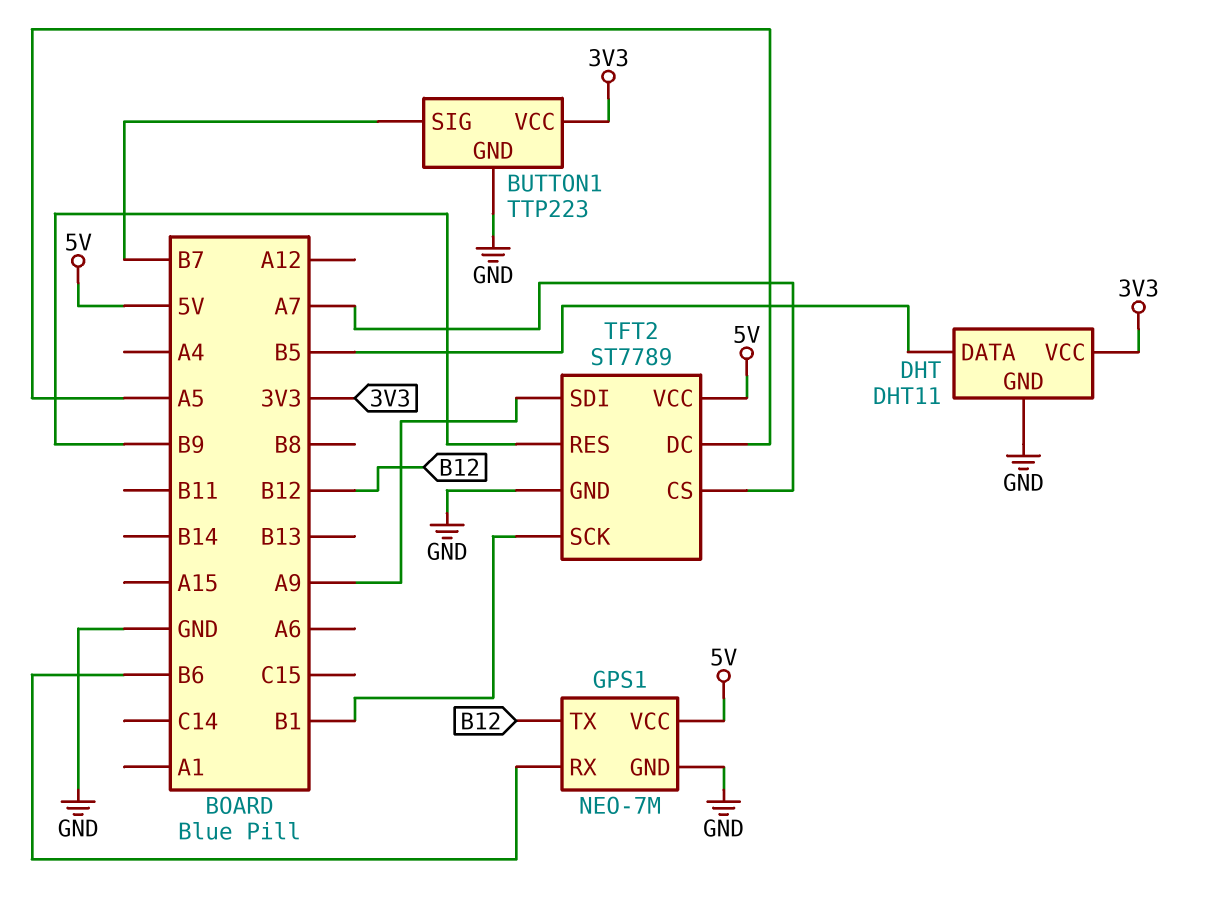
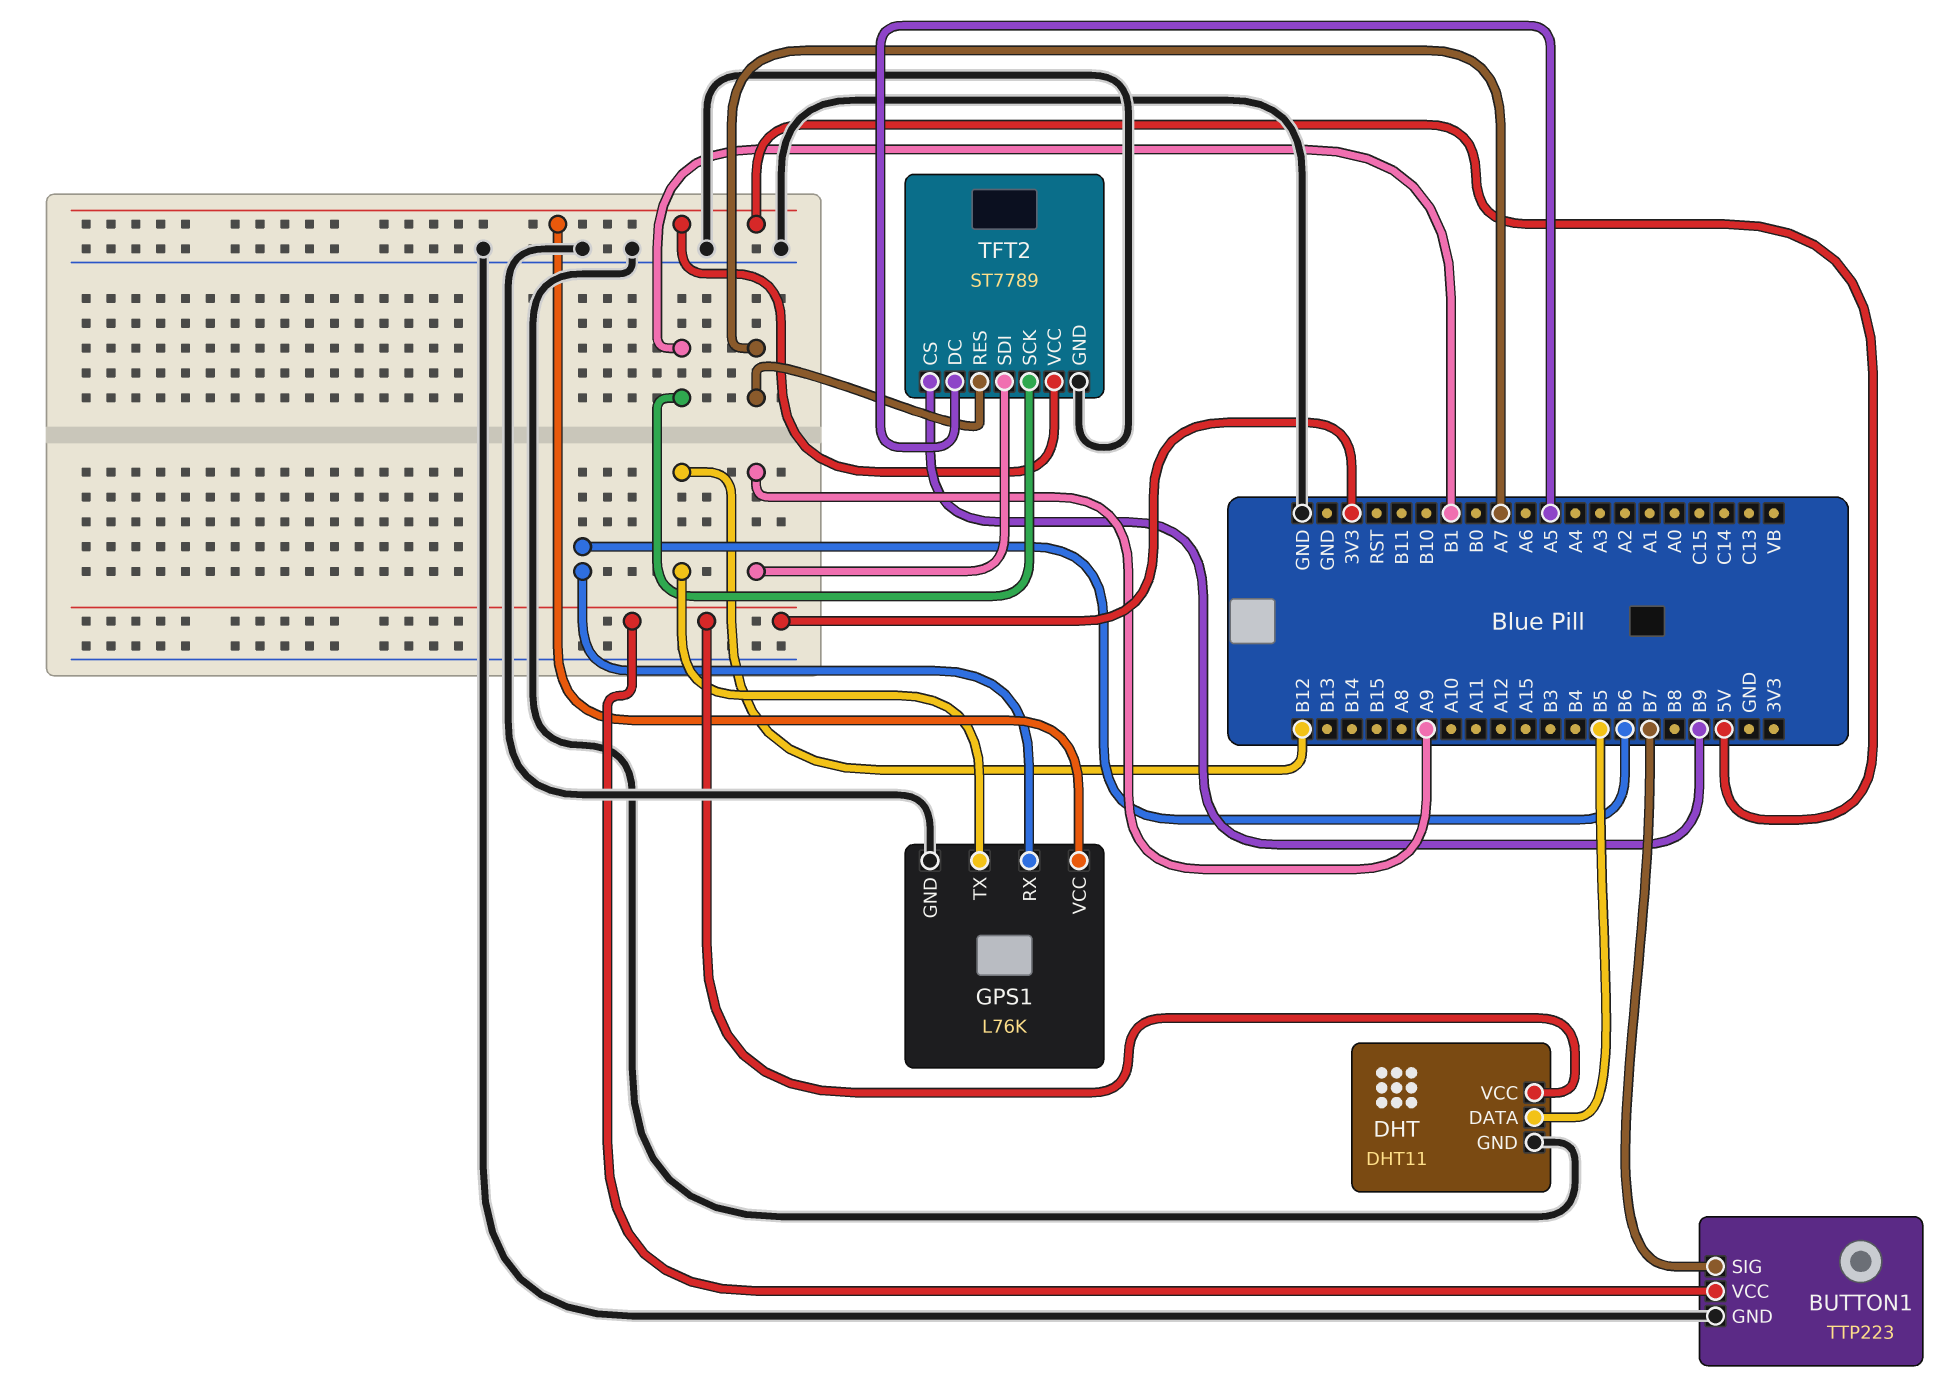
GPS1: NEO-7M -> L76K
TFT2 pin CS: A7 -> B9
TFT2 pin RES: B9 -> A7

